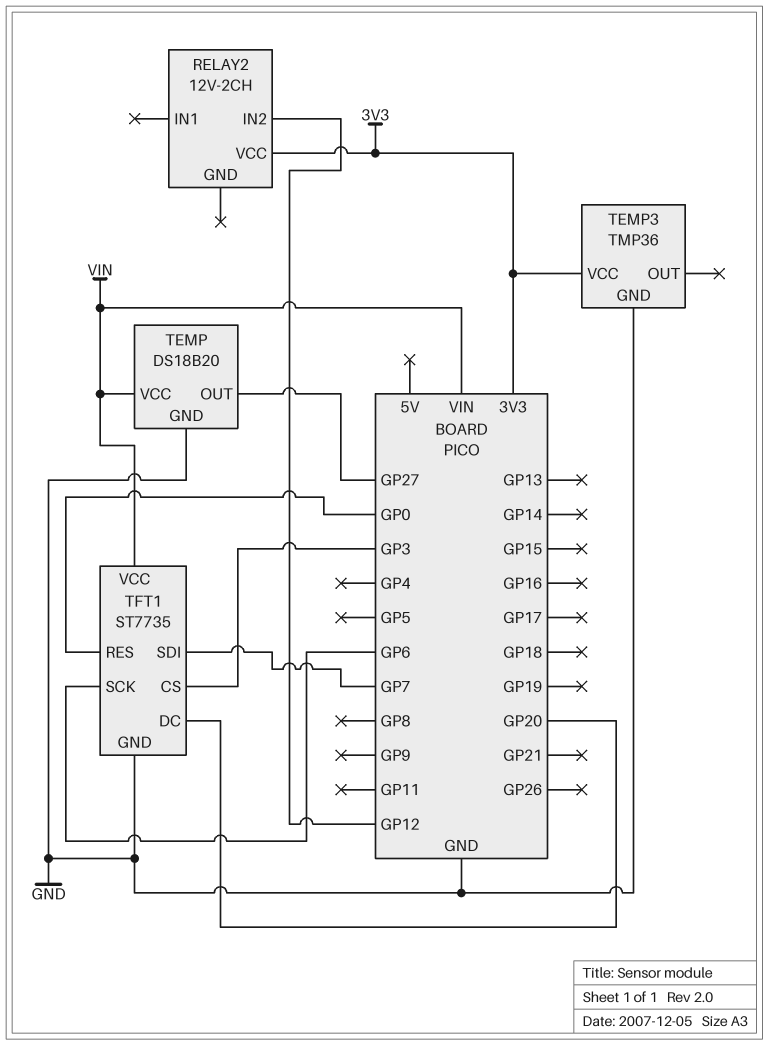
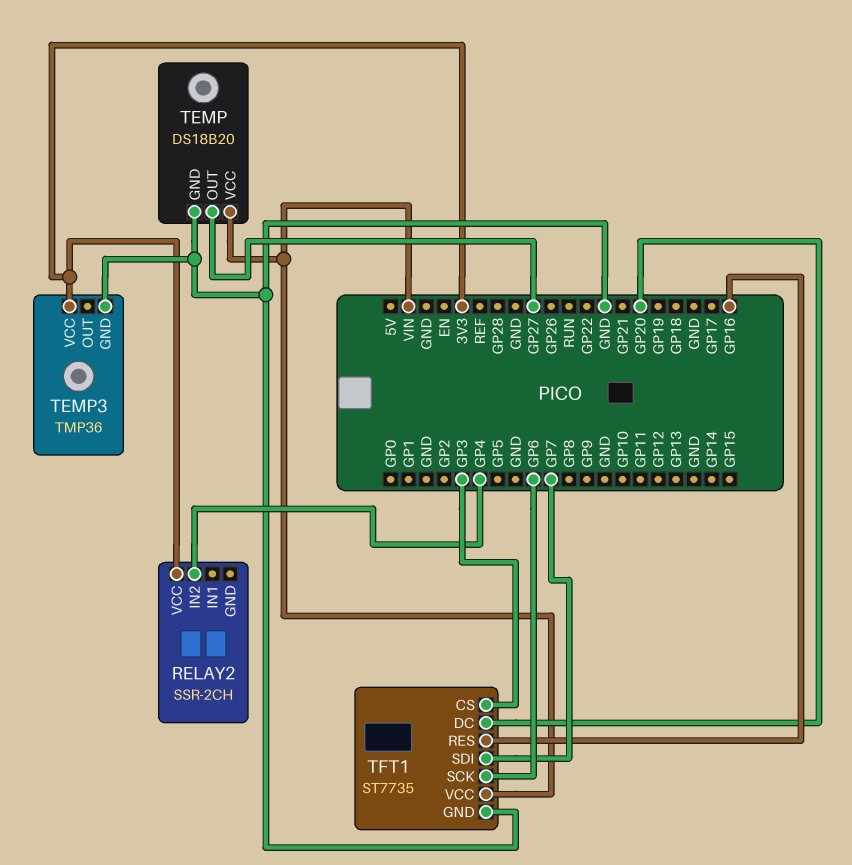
RELAY2: 12V-2CH -> SSR-2CH
RELAY2 pin IN2: GP12 -> GP4
TFT1 pin RES: GP0 -> GP16

